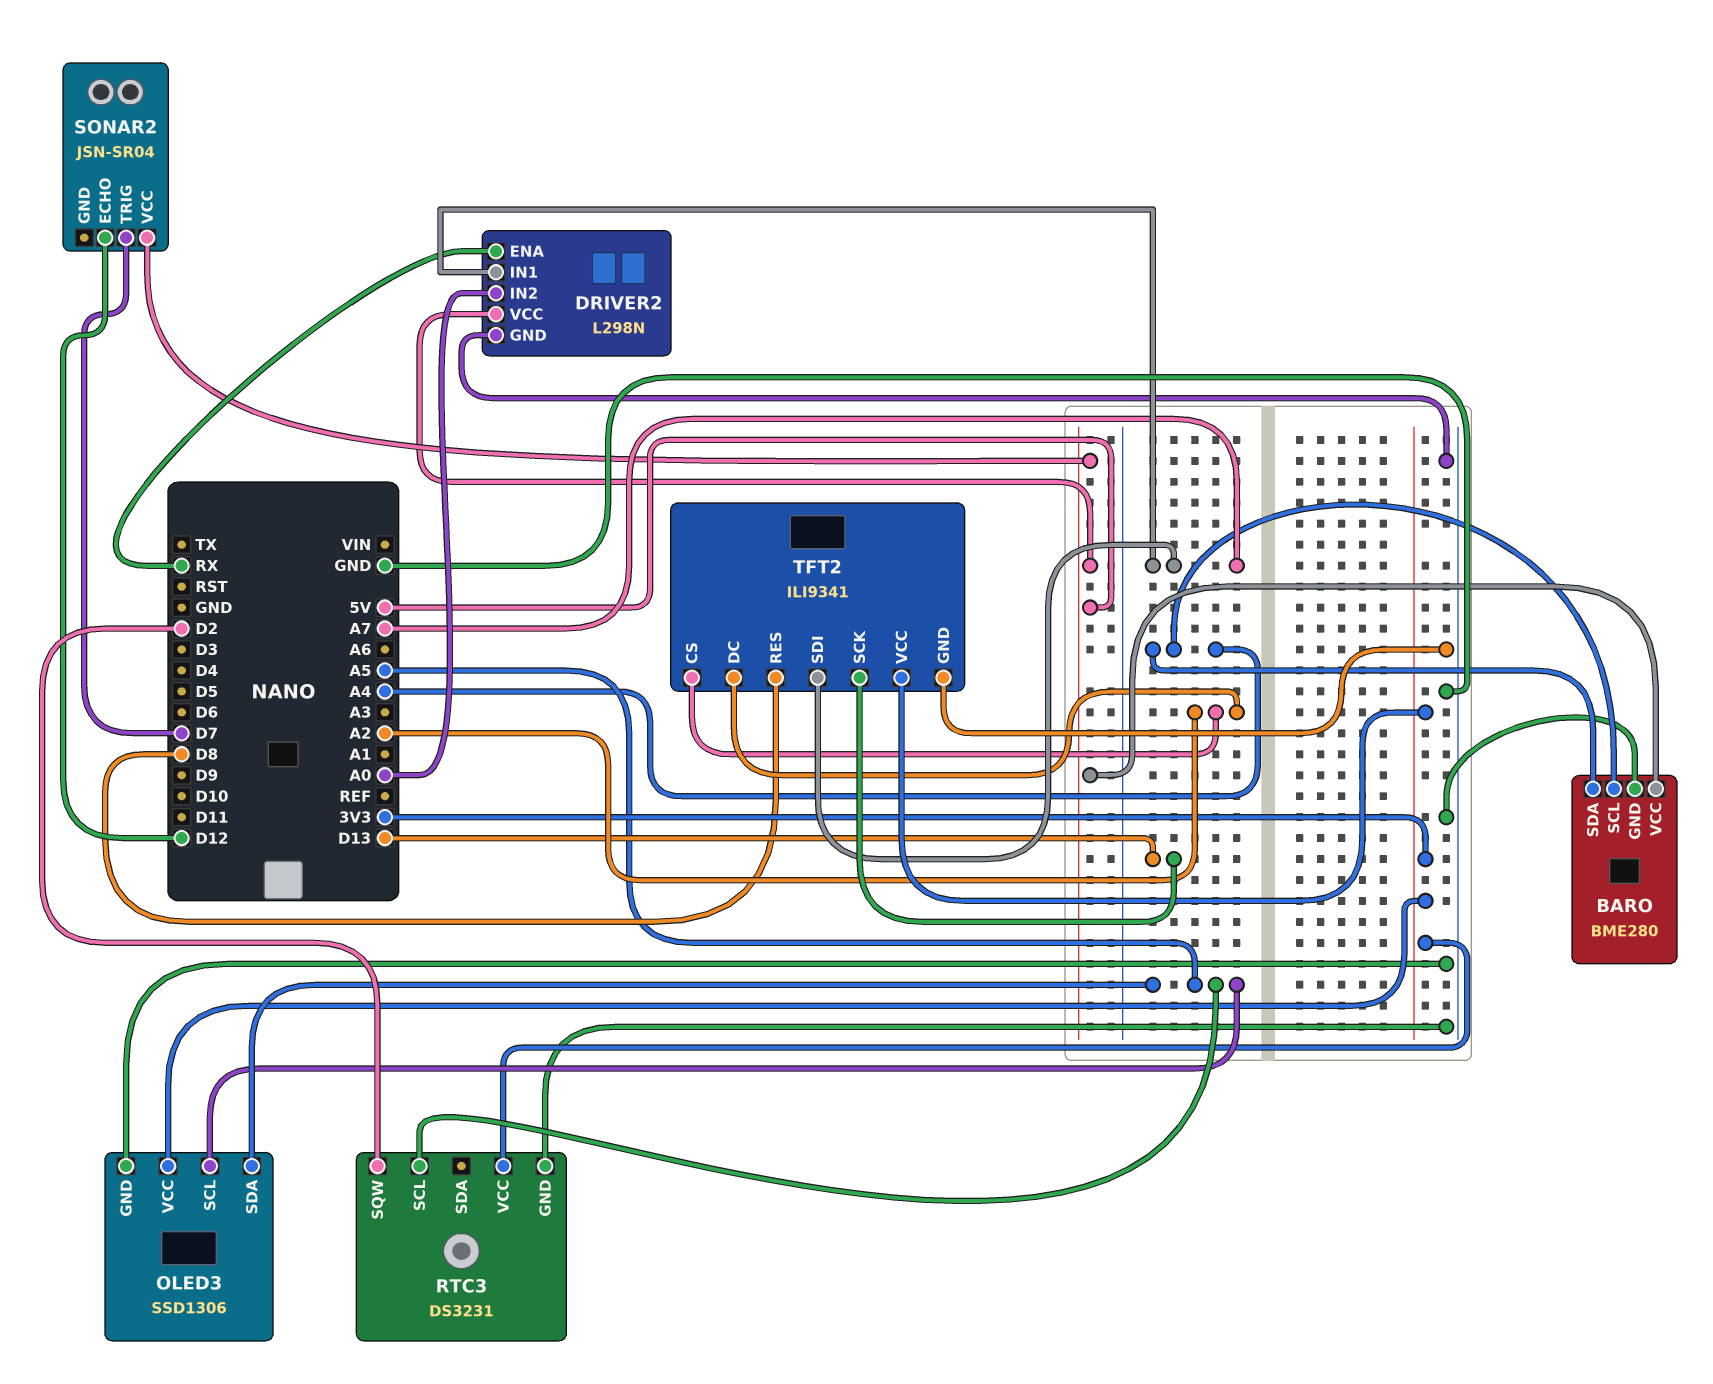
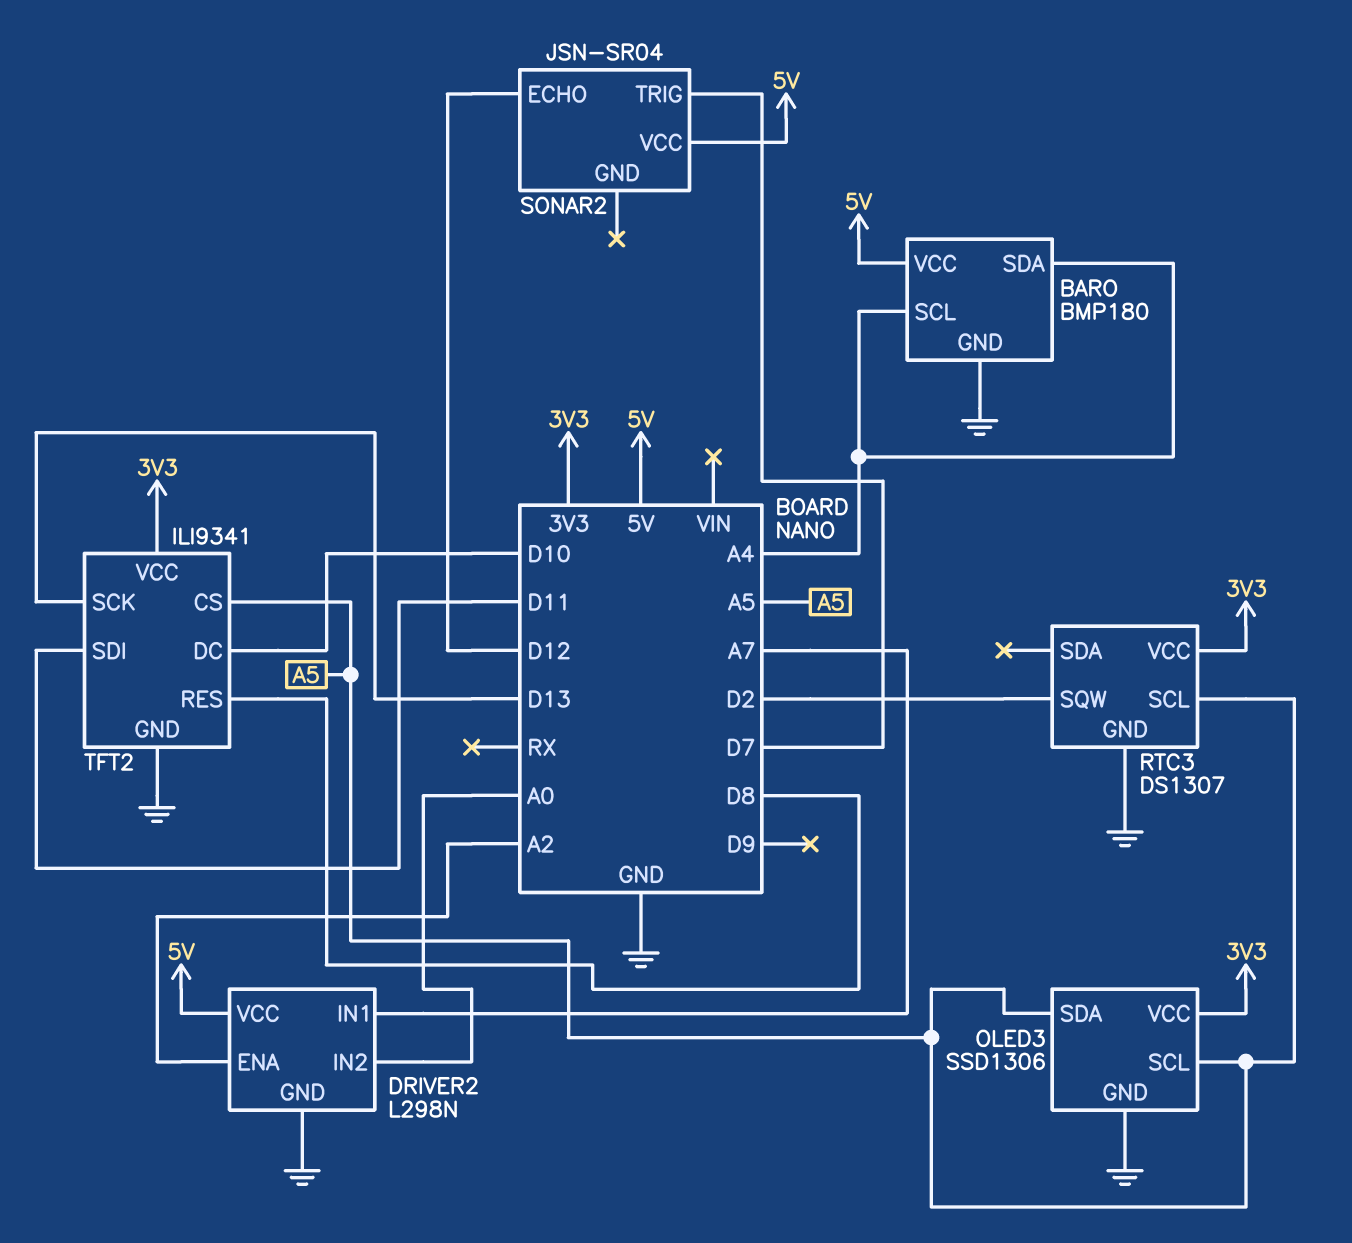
BARO: BME280 -> BMP180
DRIVER2 pin ENA: RX -> A2
RTC3: DS3231 -> DS1307
TFT2 pin CS: A2 -> A5
TFT2 pin DC: A2 -> D10
TFT2 pin SDI: A7 -> D11

